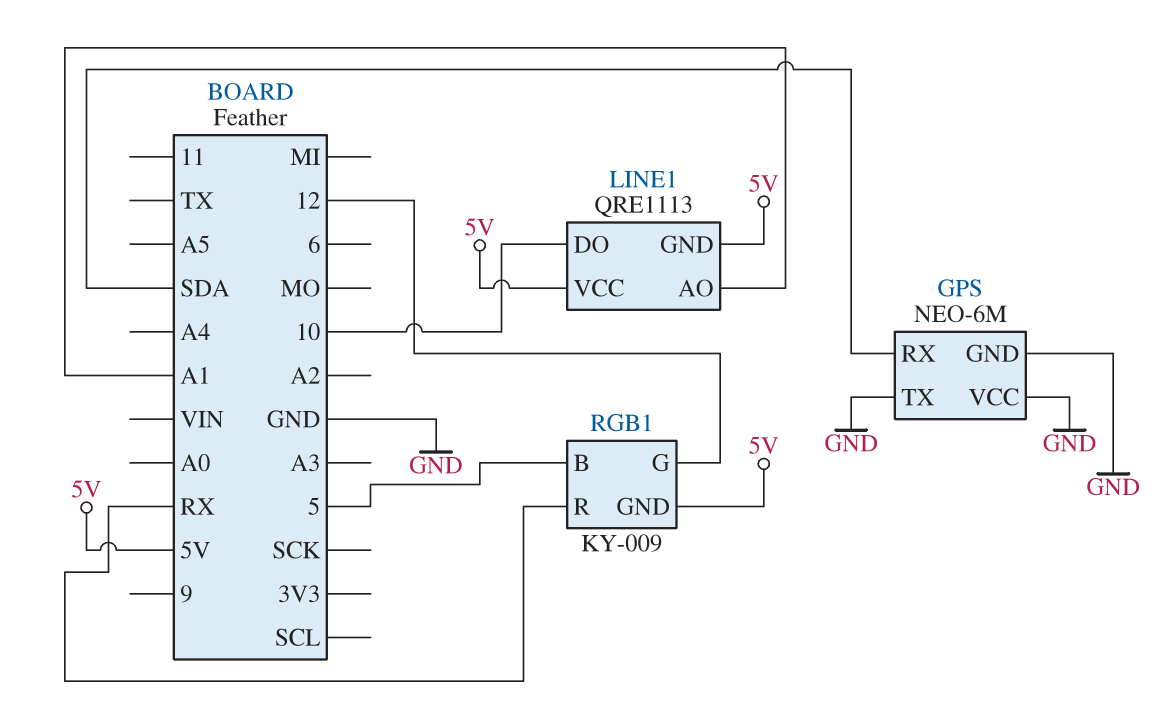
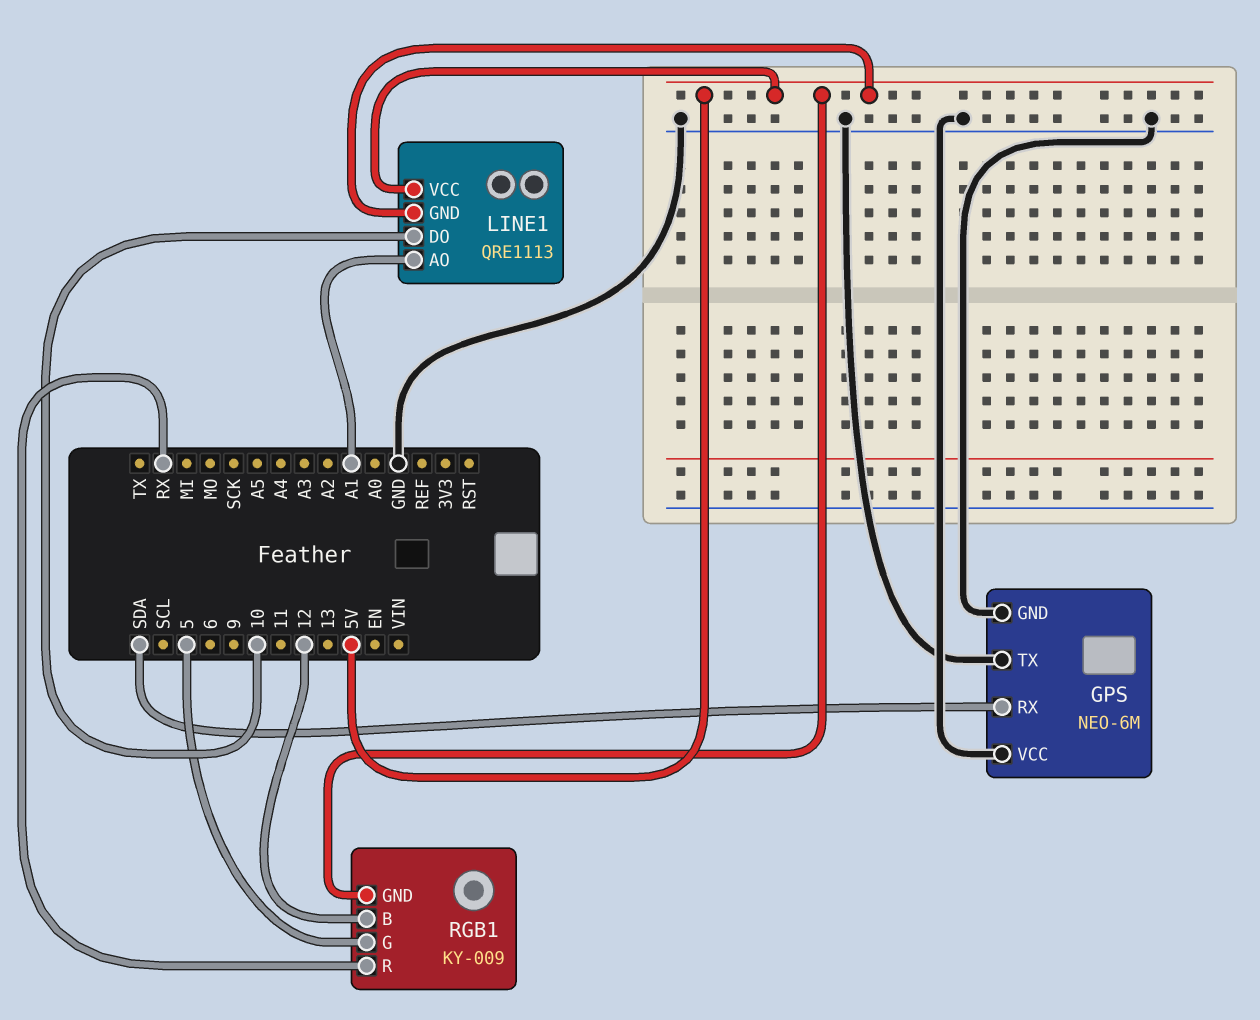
RGB1 pin B: 5 -> 12
RGB1 pin G: 12 -> 5

